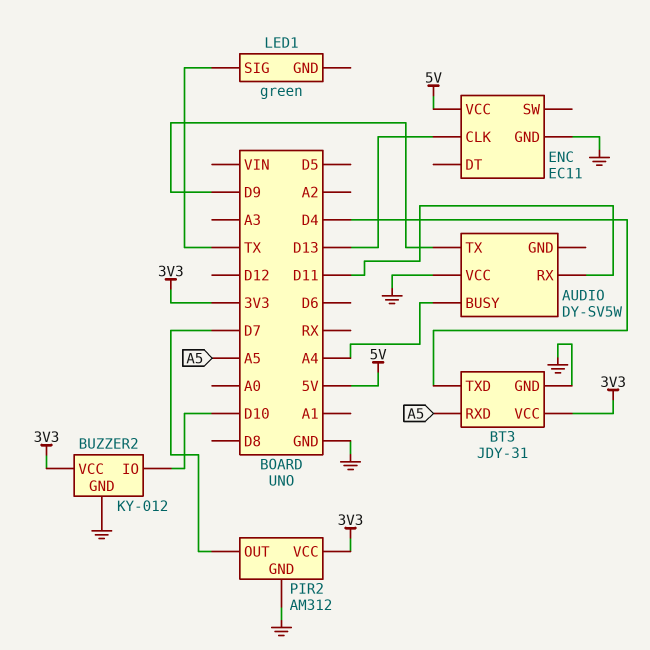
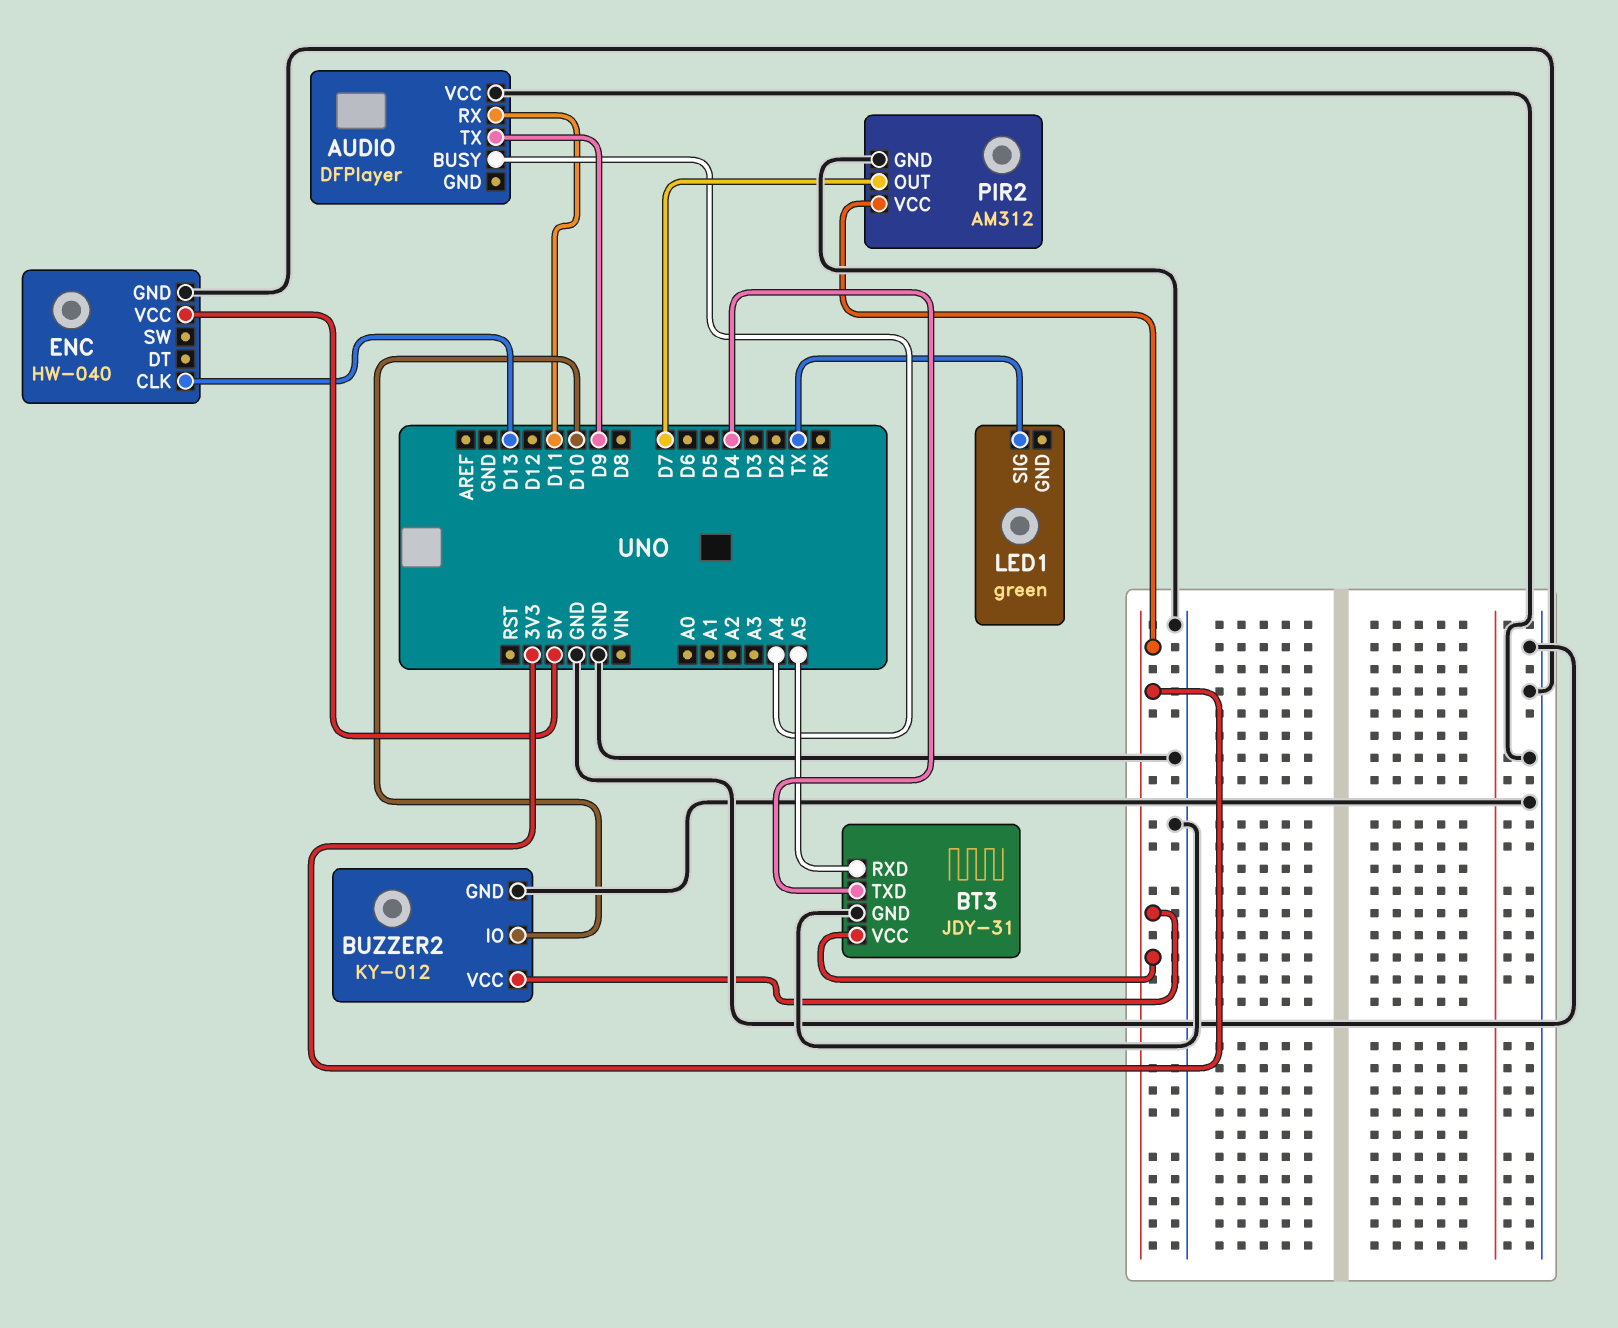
AUDIO: DY-SV5W -> DFPlayer
ENC: EC11 -> HW-040

